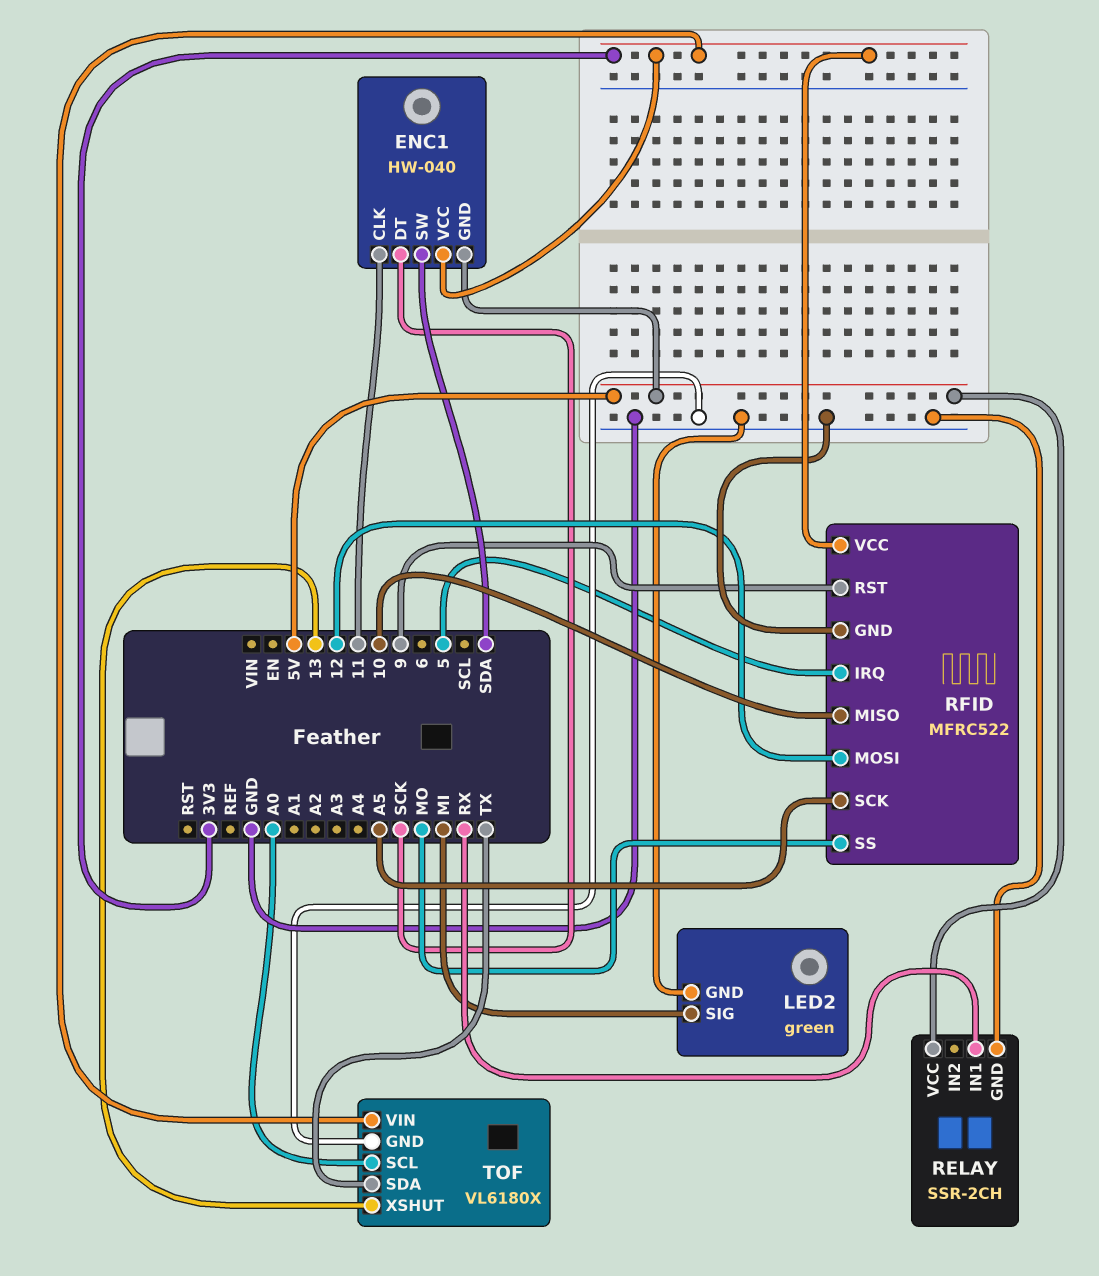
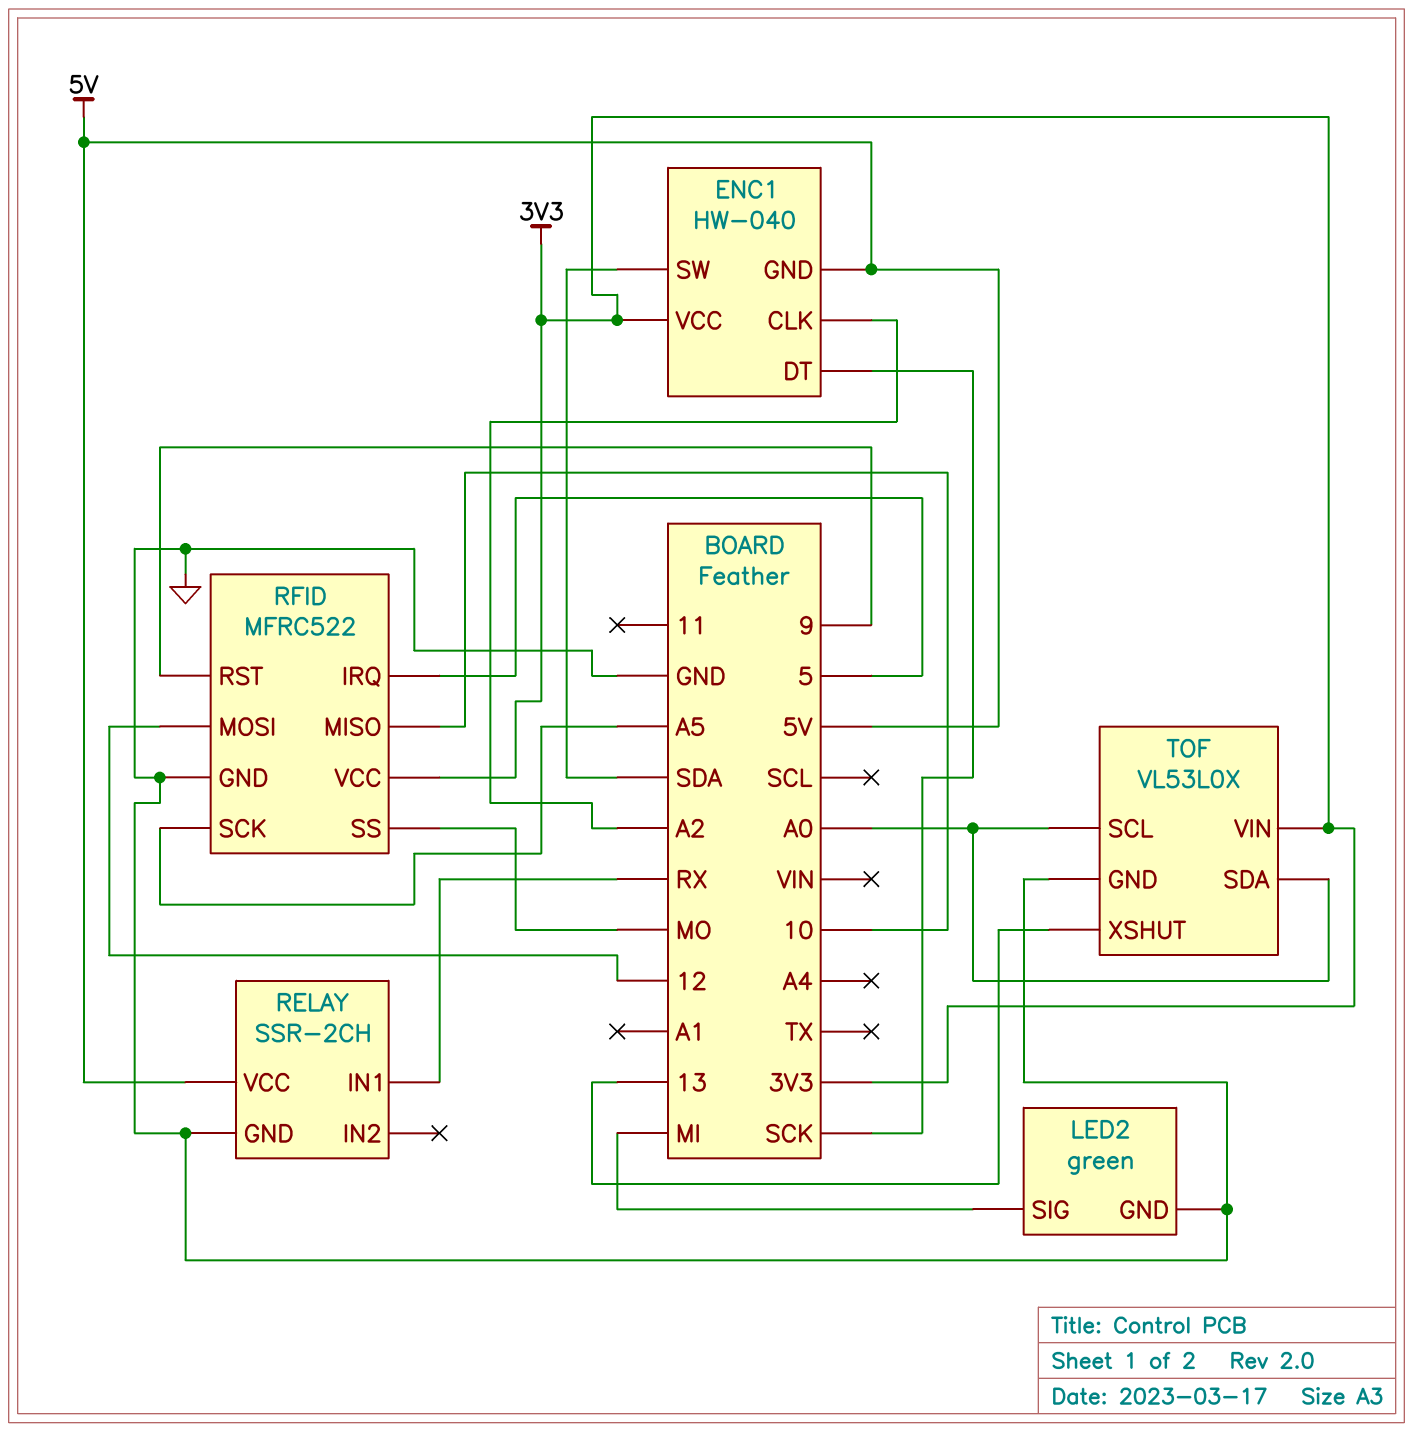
ENC1 pin CLK: 11 -> A2
TOF: VL6180X -> VL53L0X
TOF pin SDA: TX -> A0

